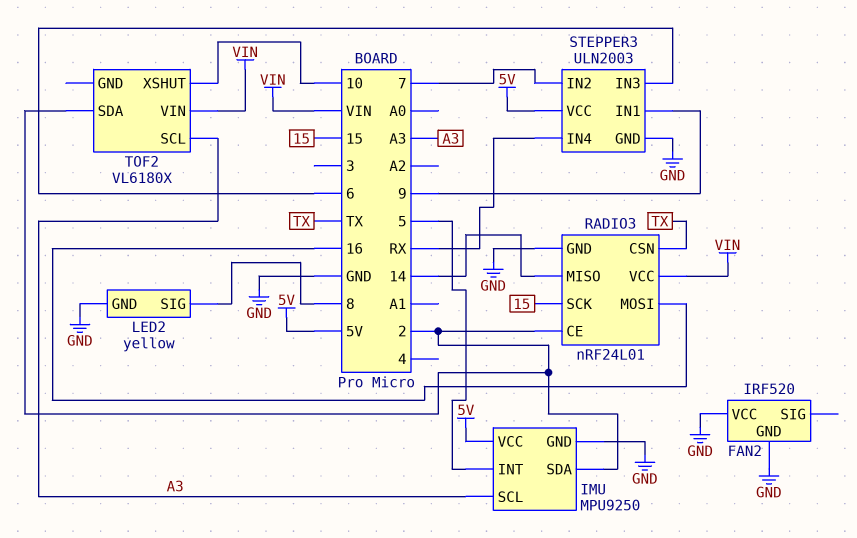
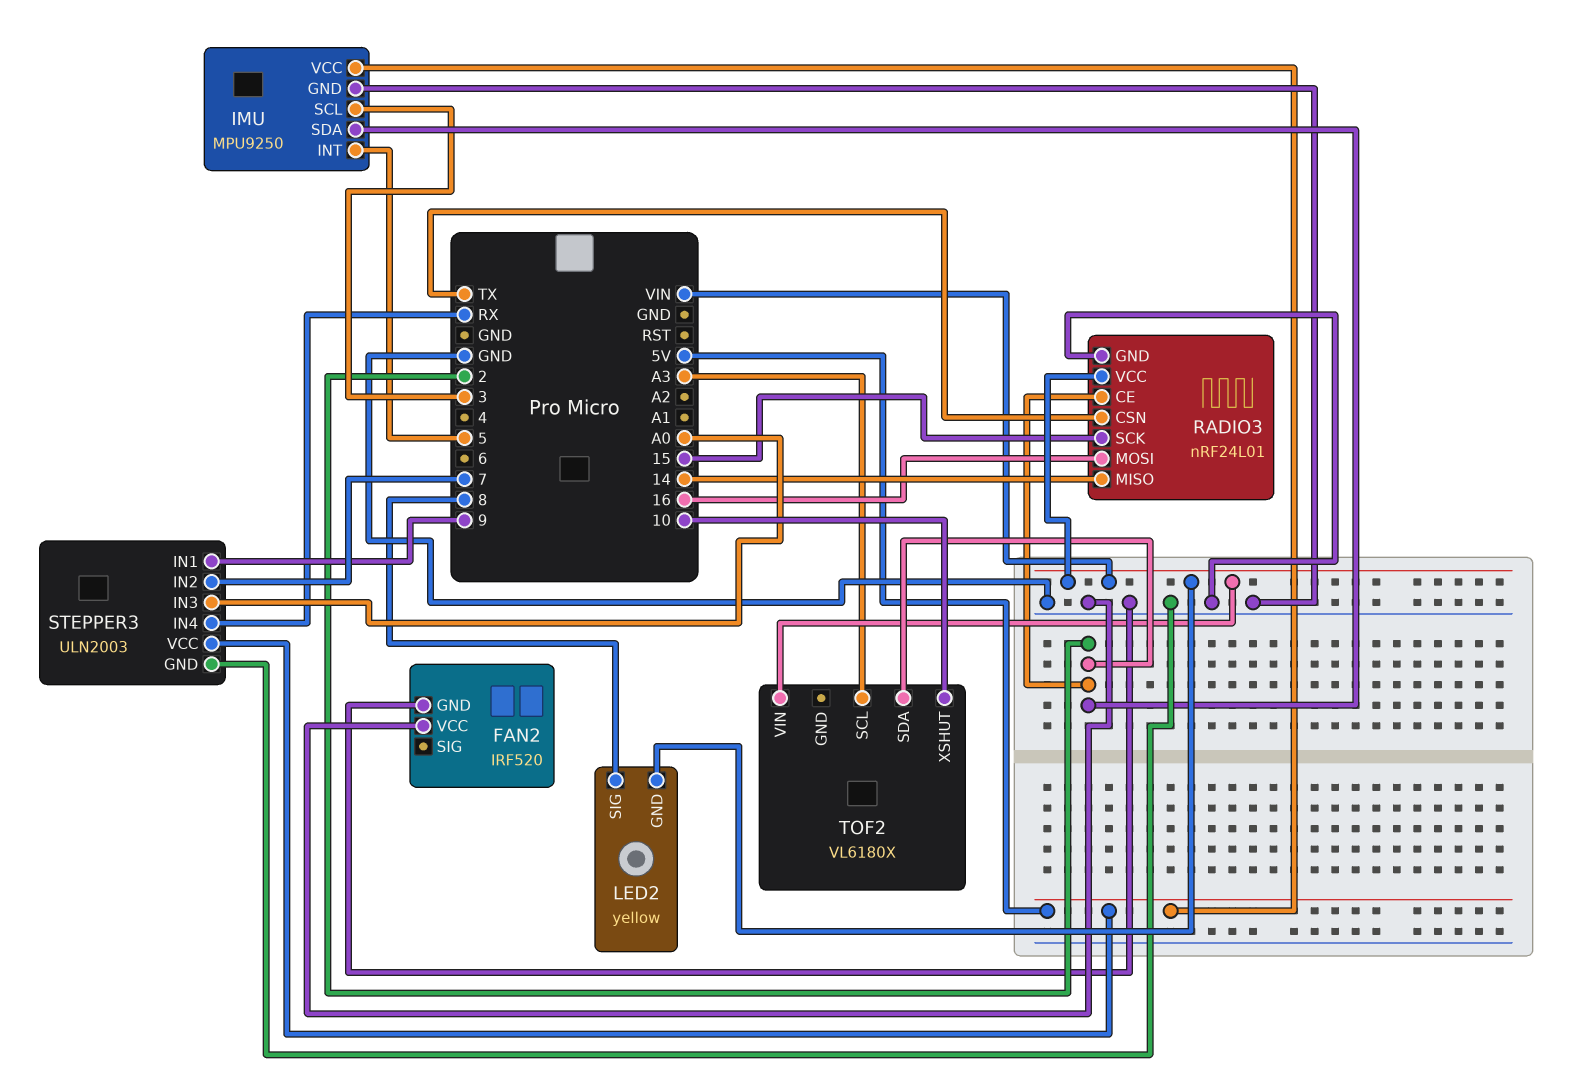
IMU pin SCL: A3 -> 3
LED2 pin GND: GND -> VIN
STEPPER3 pin IN3: 6 -> A0

